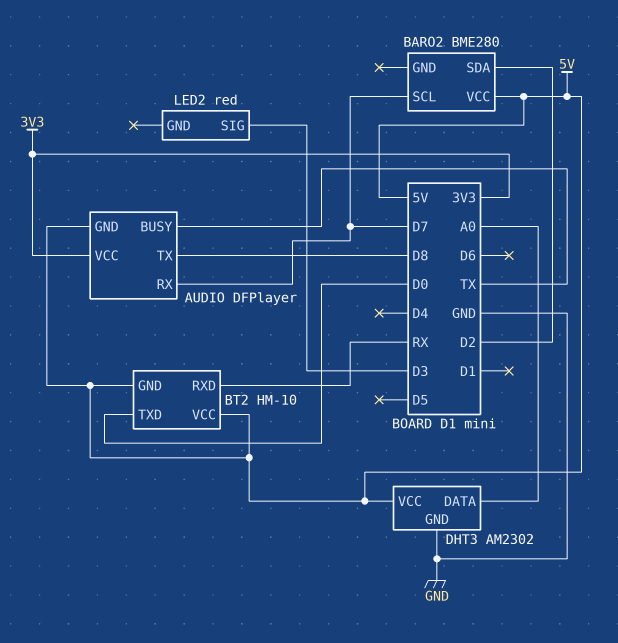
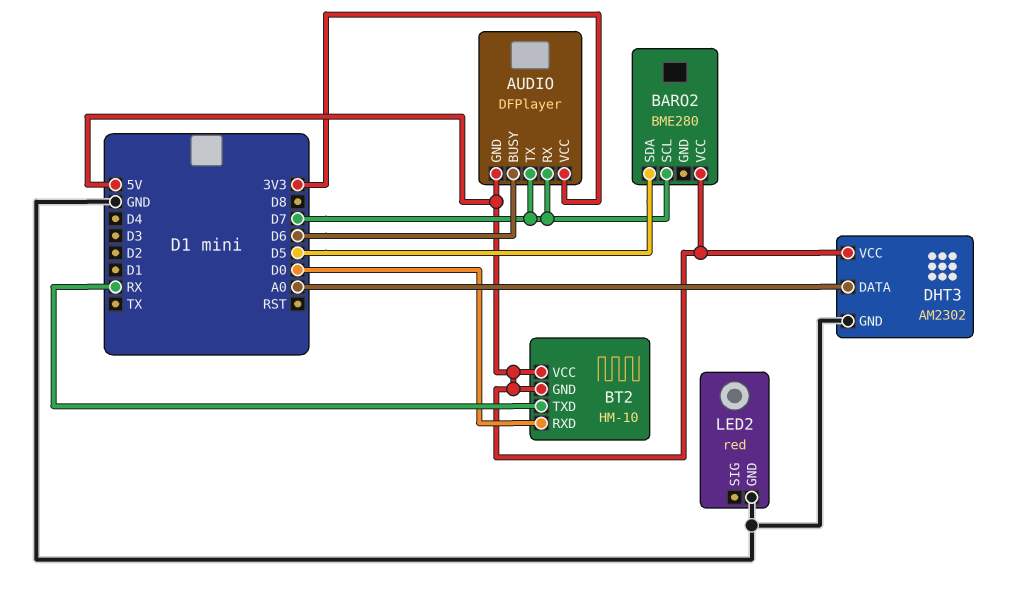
AUDIO pin BUSY: TX -> D6
AUDIO pin TX: D8 -> D7
BARO2 pin SDA: D2 -> D5
BT2 pin RXD: RX -> D0
BT2 pin TXD: D0 -> RX
LED2 pin GND: none -> GND
LED2 pin SIG: D3 -> none

